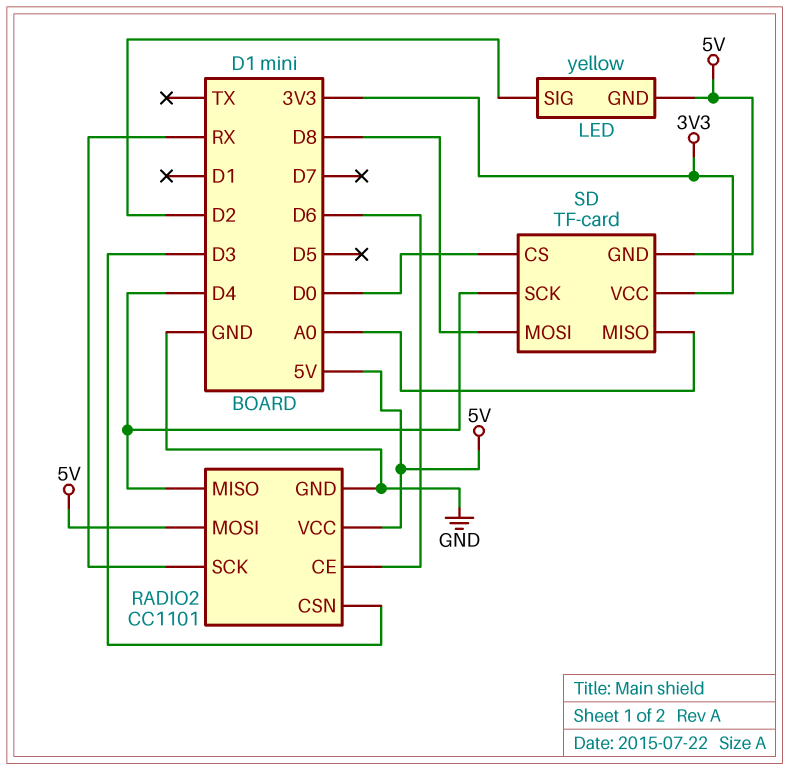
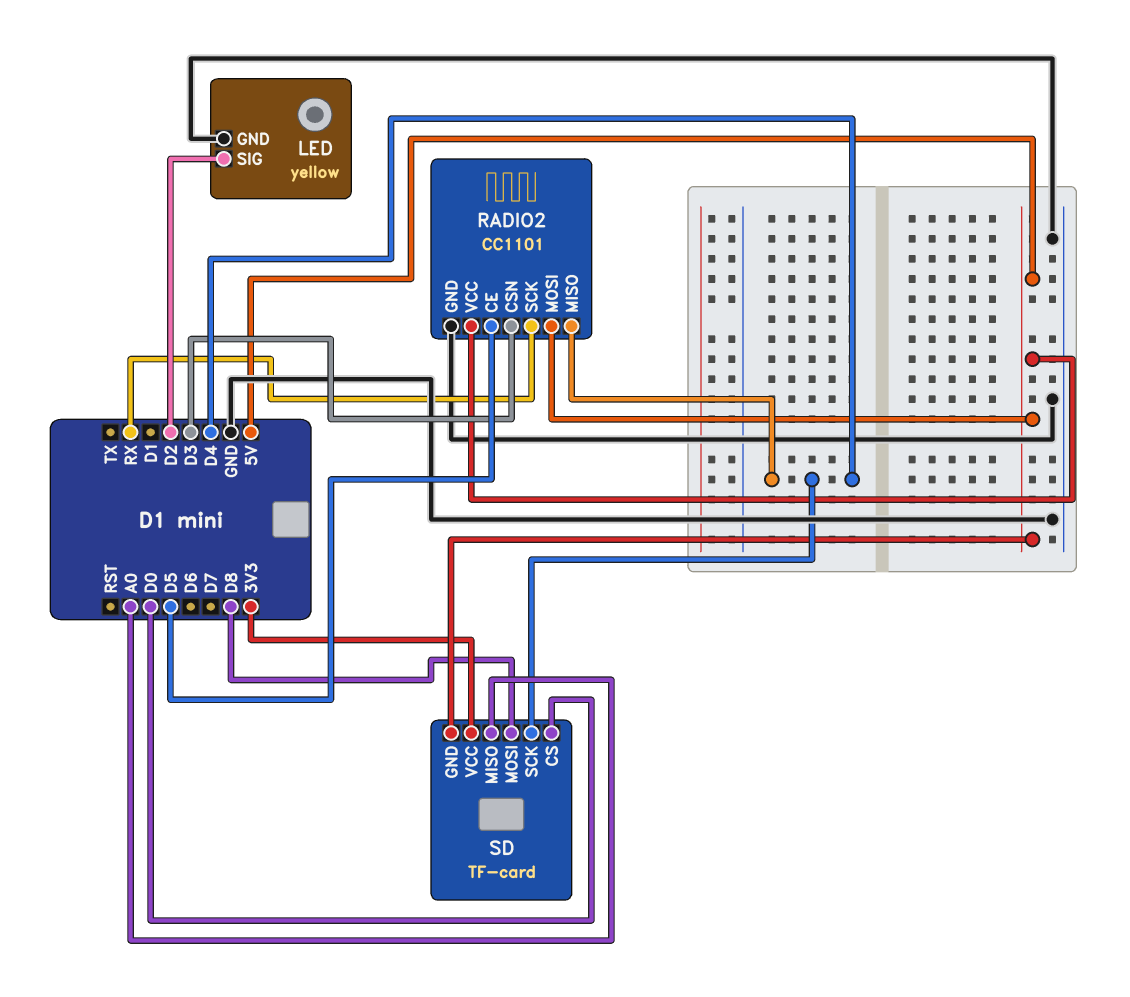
LED pin GND: 5V -> GND
RADIO2 pin CE: D6 -> D5

